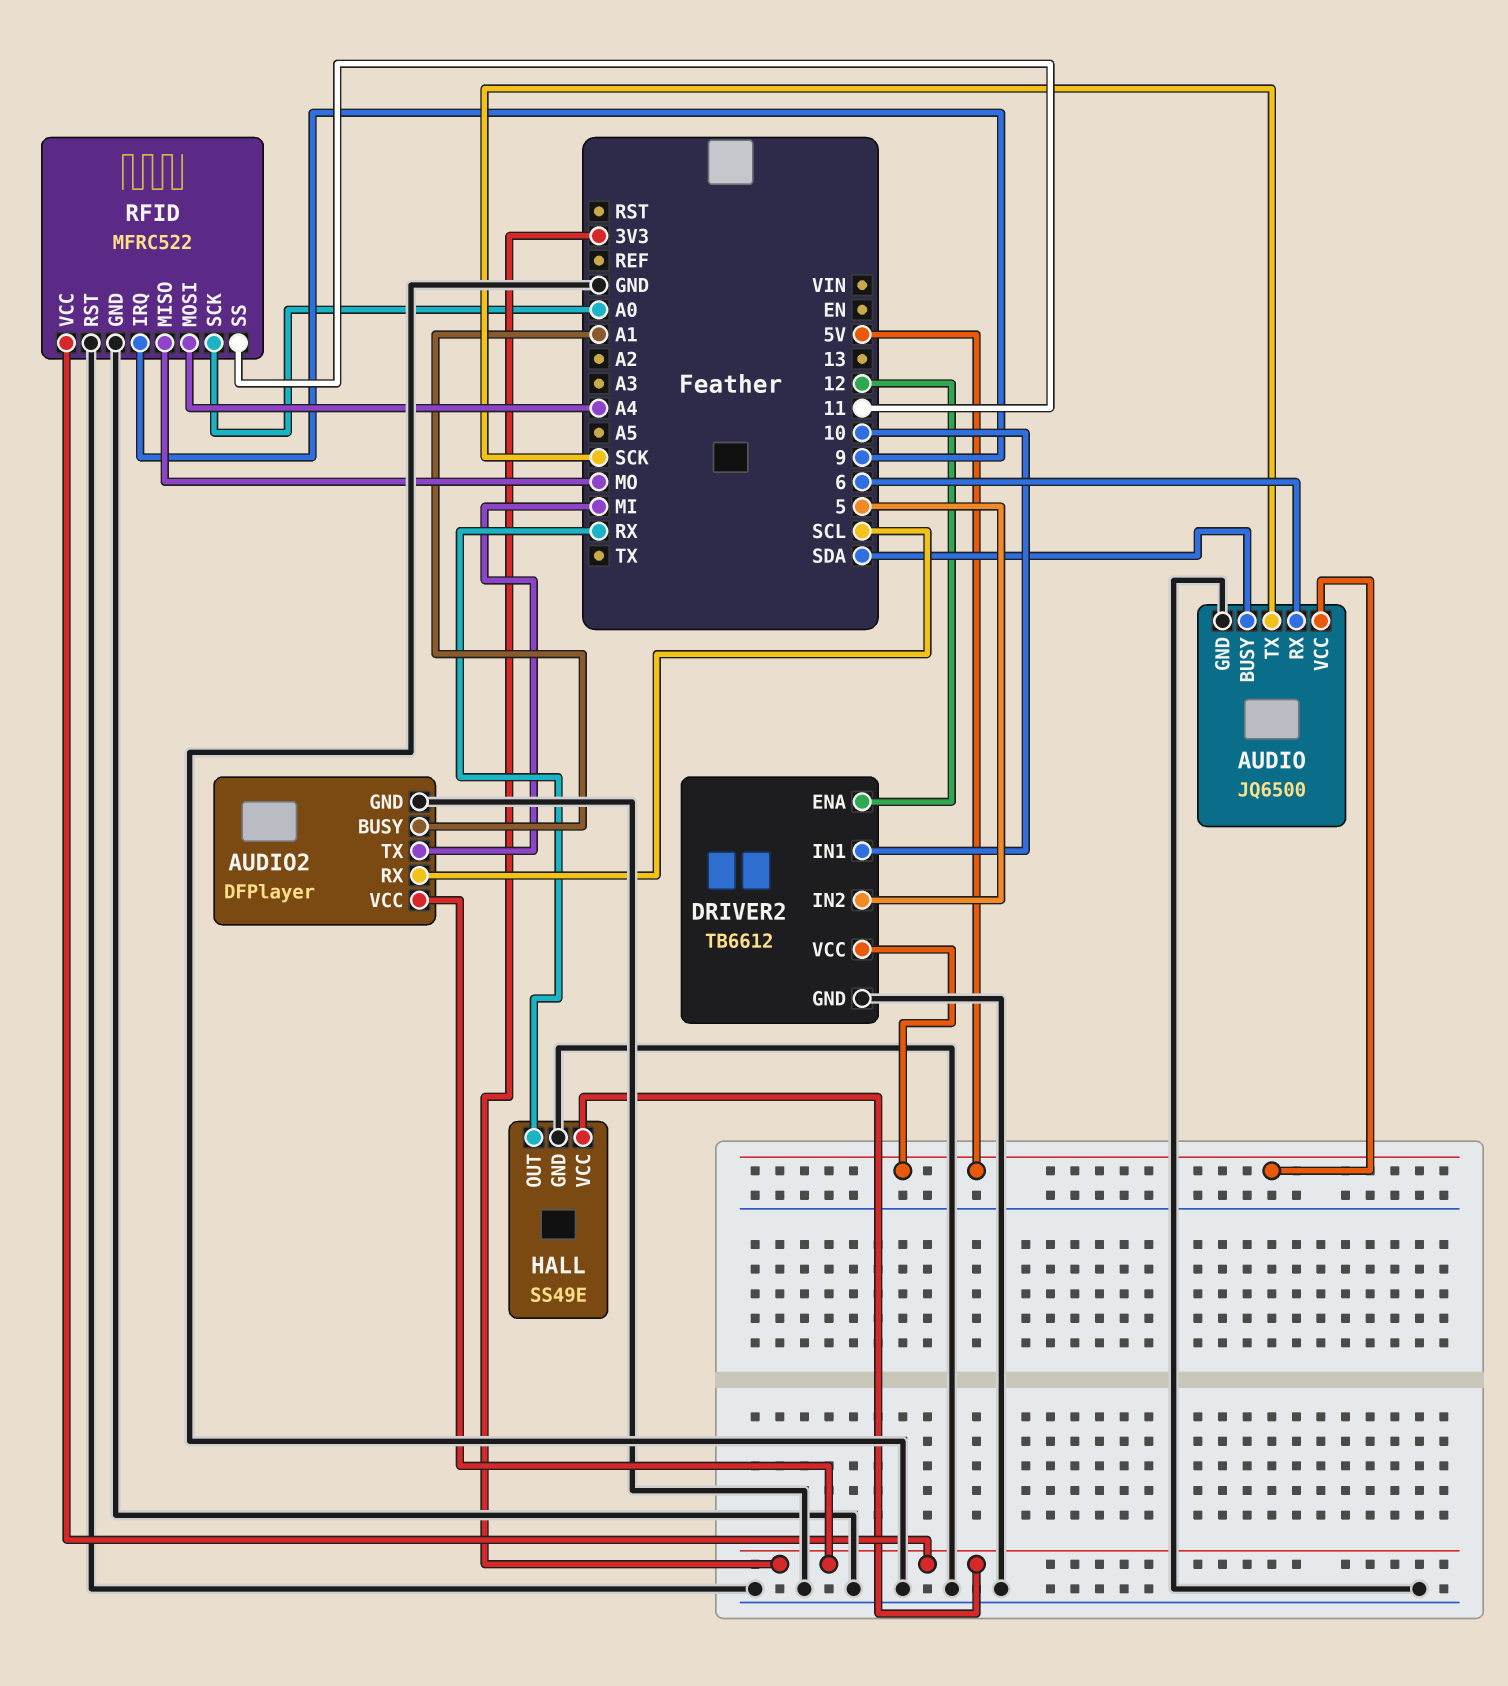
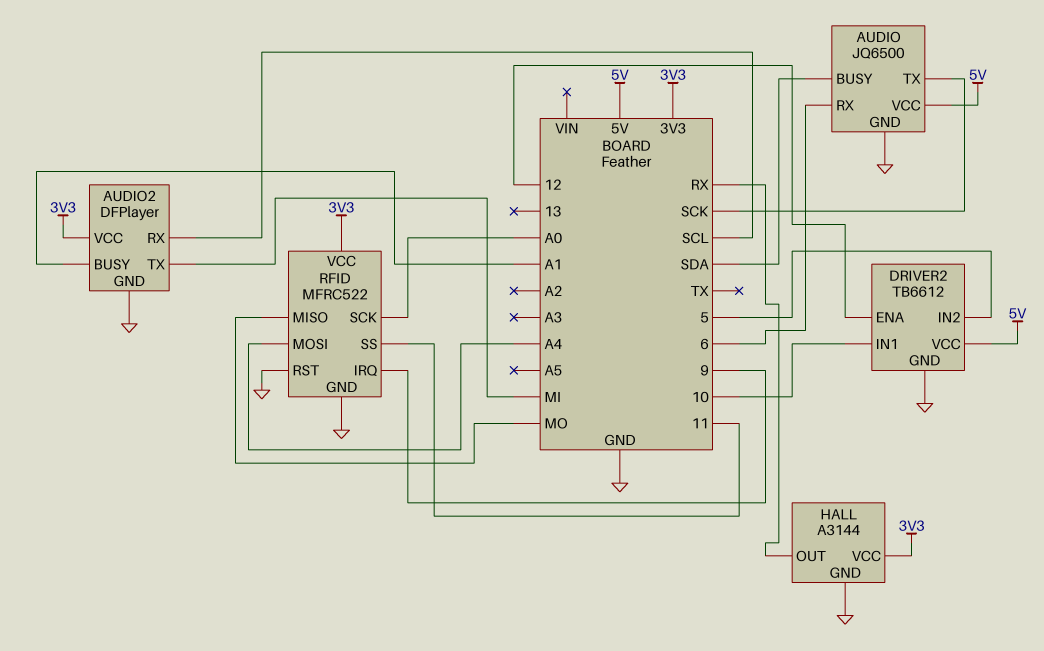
HALL: SS49E -> A3144

